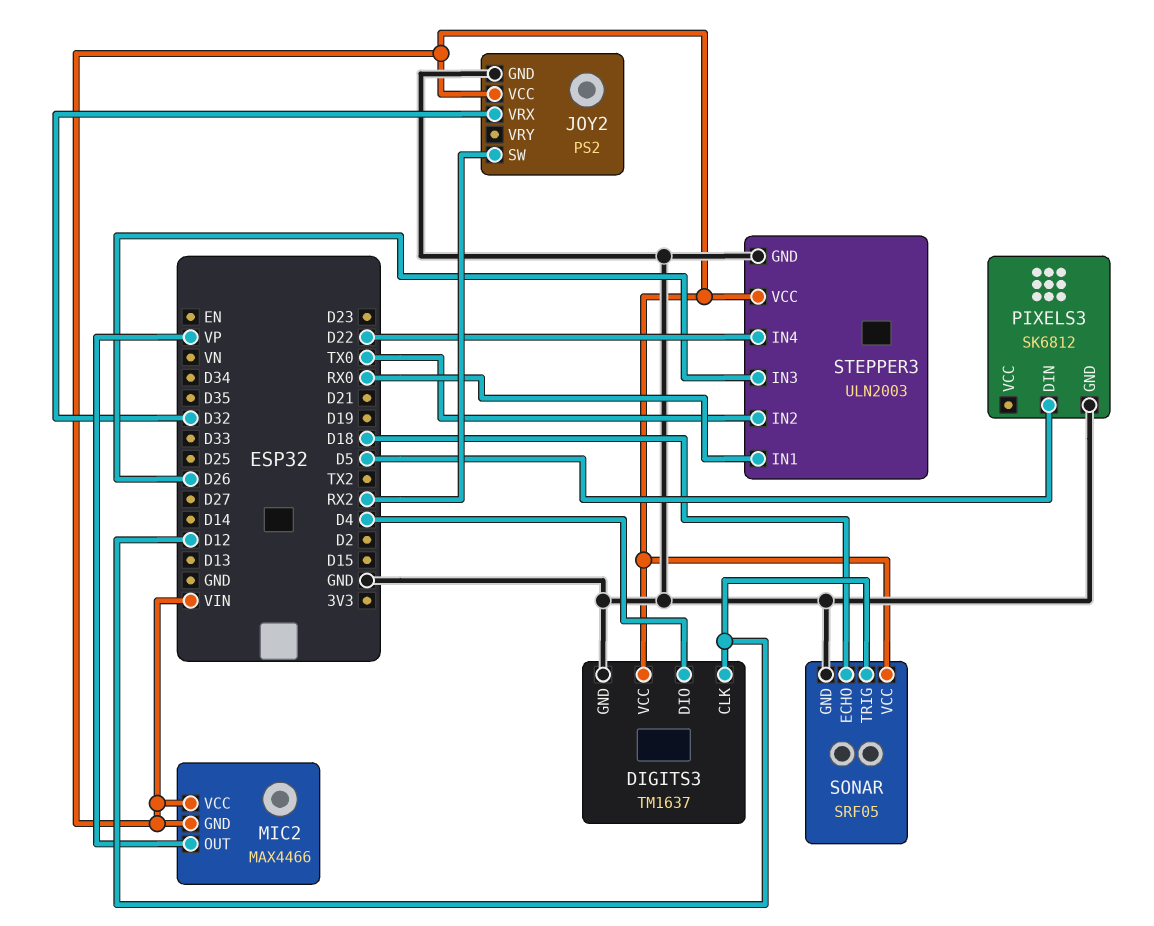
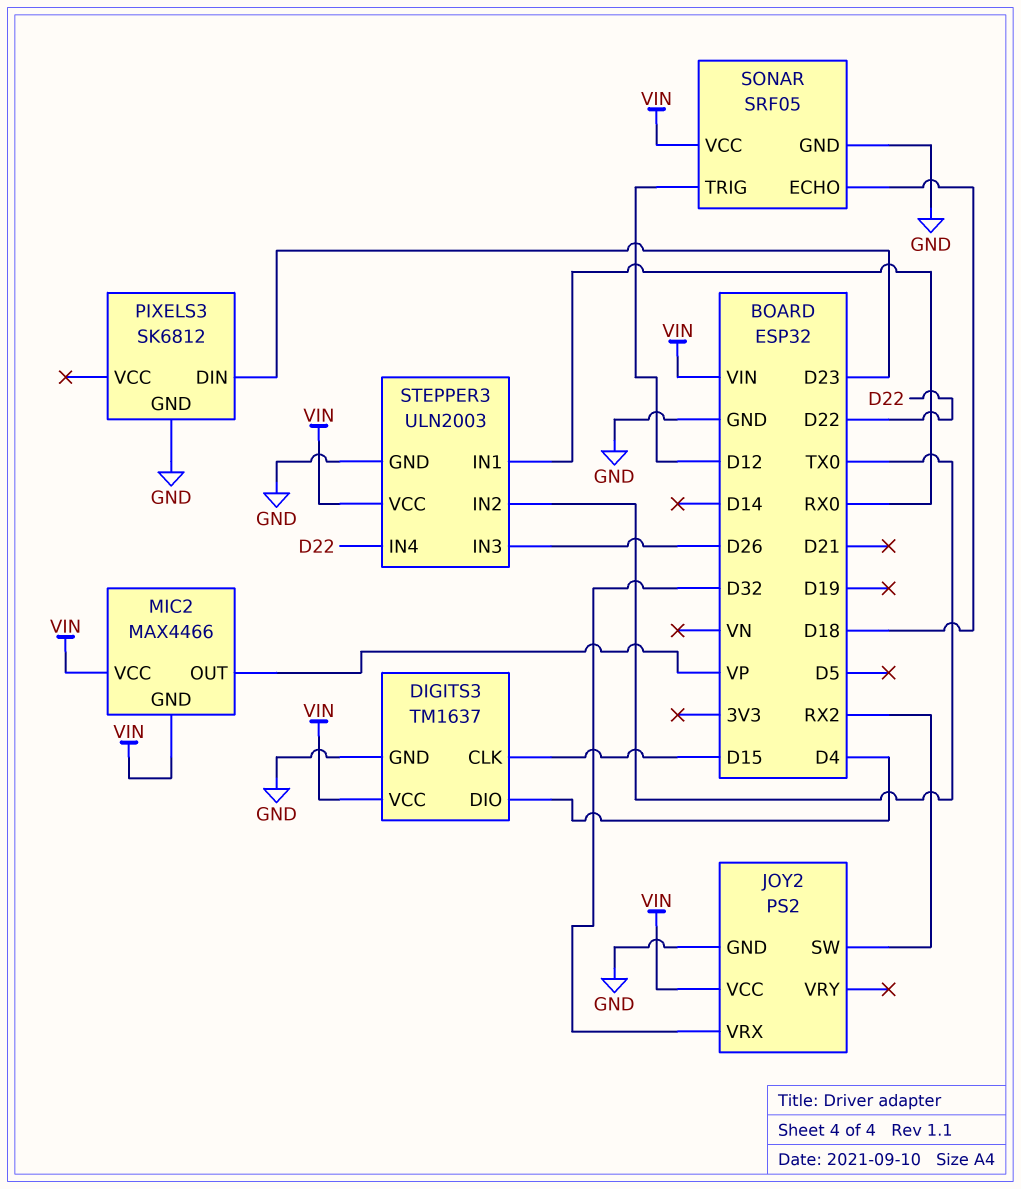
DIGITS3 pin CLK: D12 -> D15
PIXELS3 pin DIN: D5 -> D23

